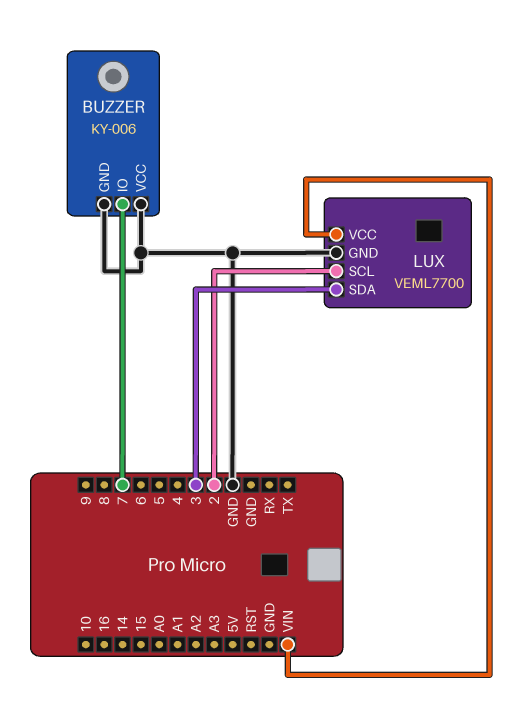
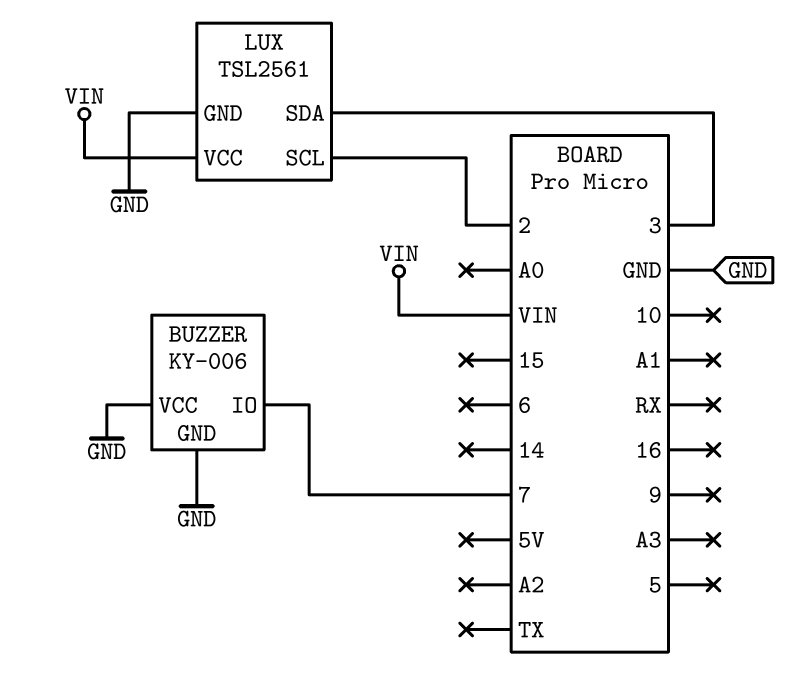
LUX: VEML7700 -> TSL2561

